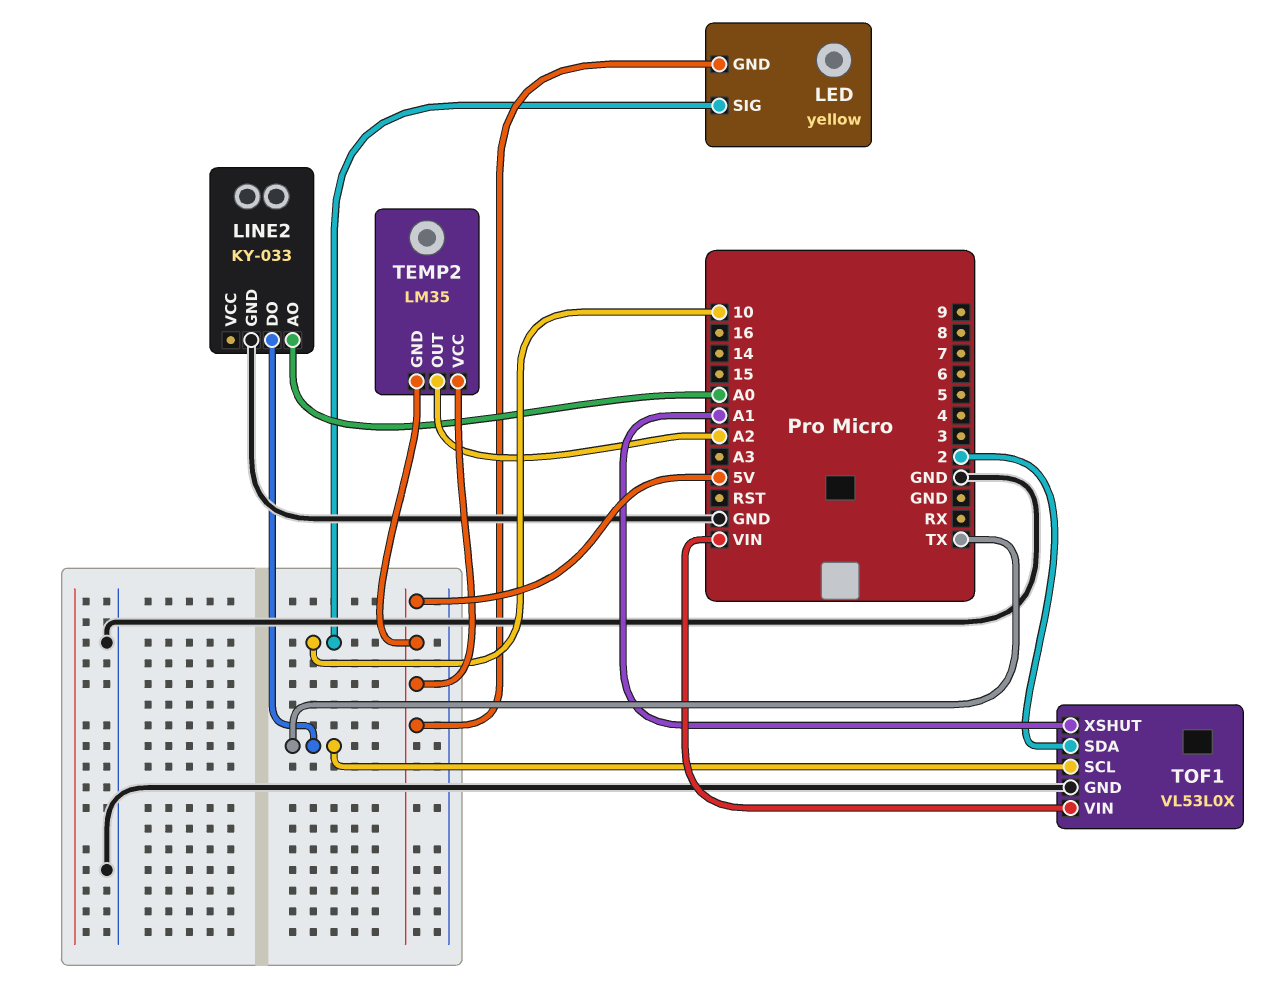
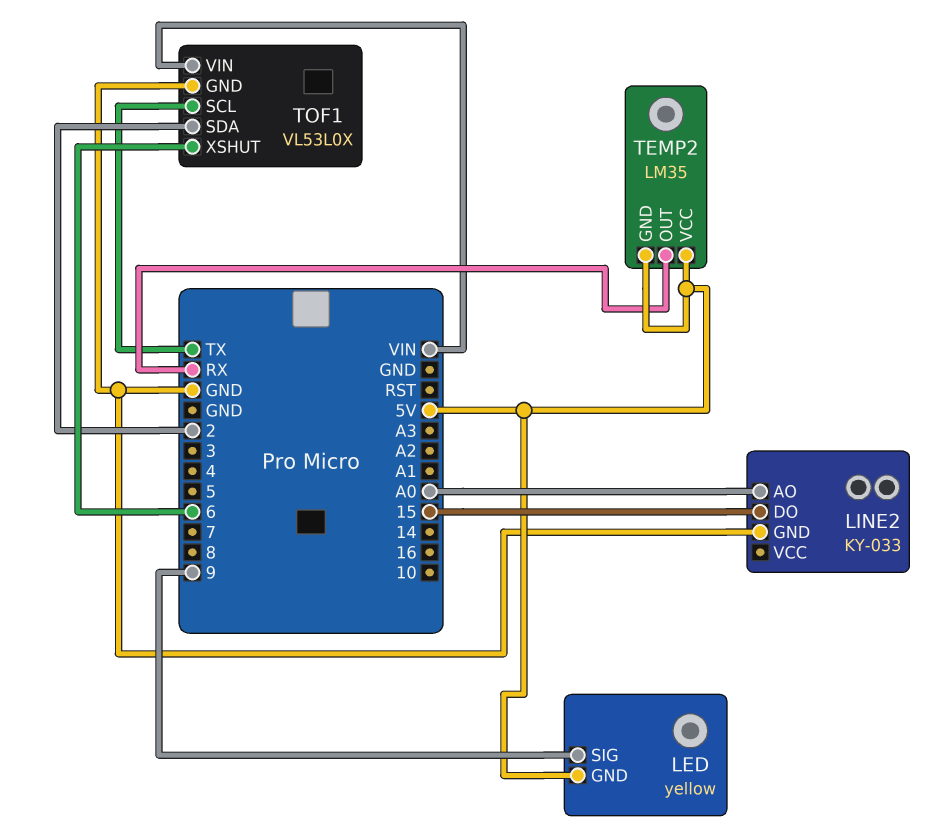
LED pin SIG: 10 -> 9
LINE2 pin DO: TX -> 15
TEMP2 pin OUT: A2 -> RX
TOF1 pin XSHUT: A1 -> 6

